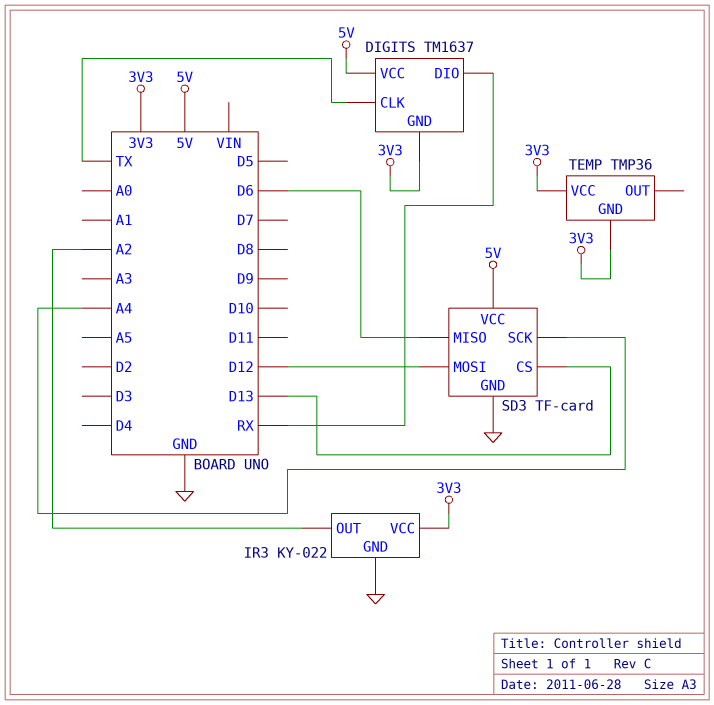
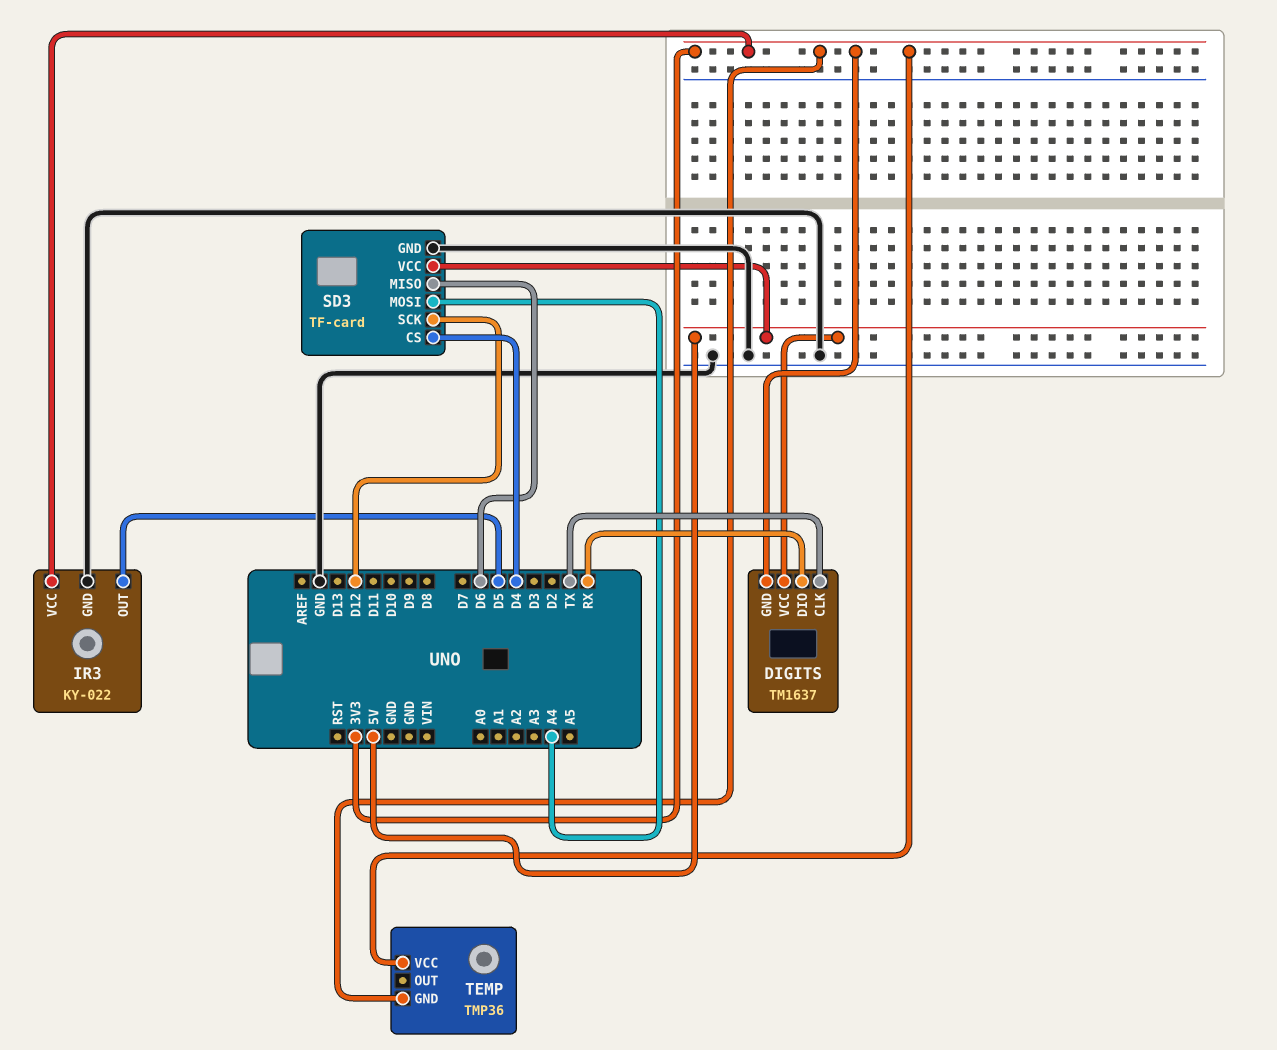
IR3 pin OUT: A2 -> D5
SD3 pin CS: D13 -> D4
SD3 pin MOSI: D12 -> A4
SD3 pin SCK: A4 -> D12

